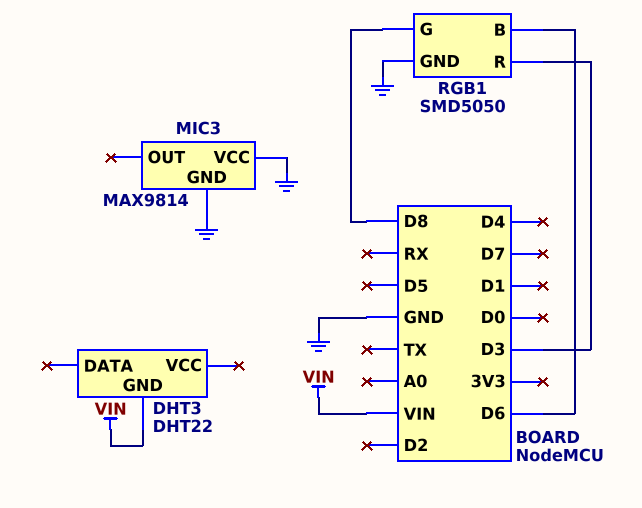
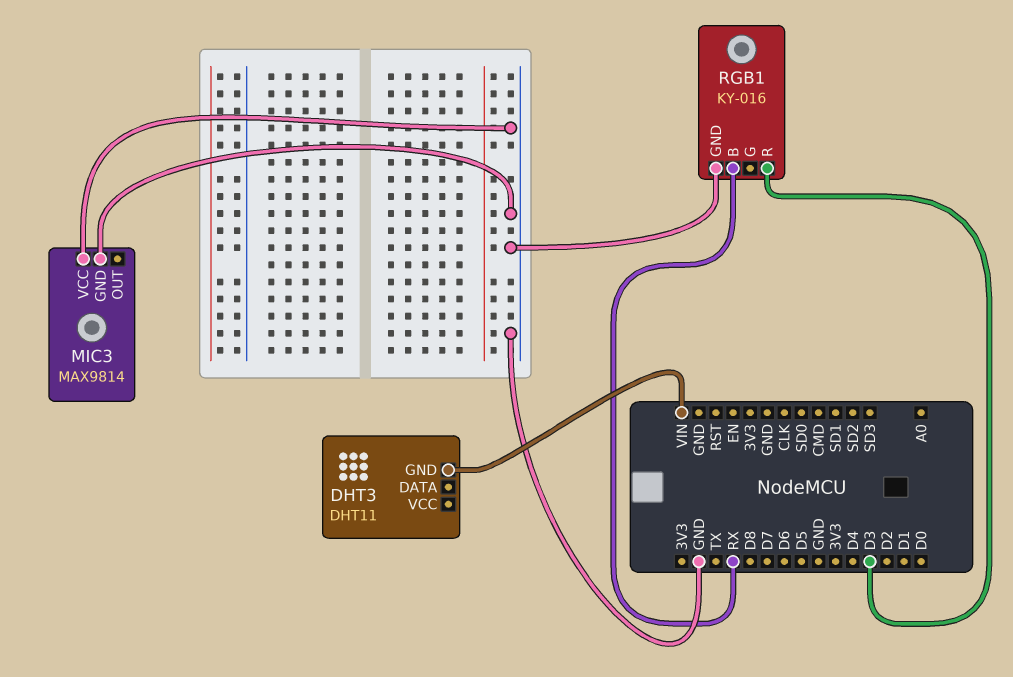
DHT3: DHT22 -> DHT11
RGB1: SMD5050 -> KY-016
RGB1 pin B: D6 -> RX
RGB1 pin G: D8 -> none

